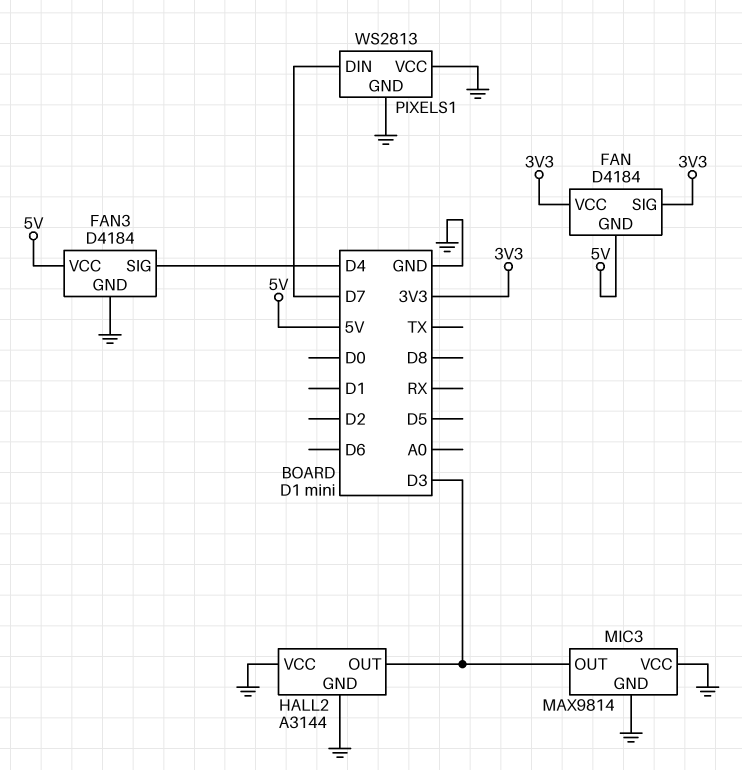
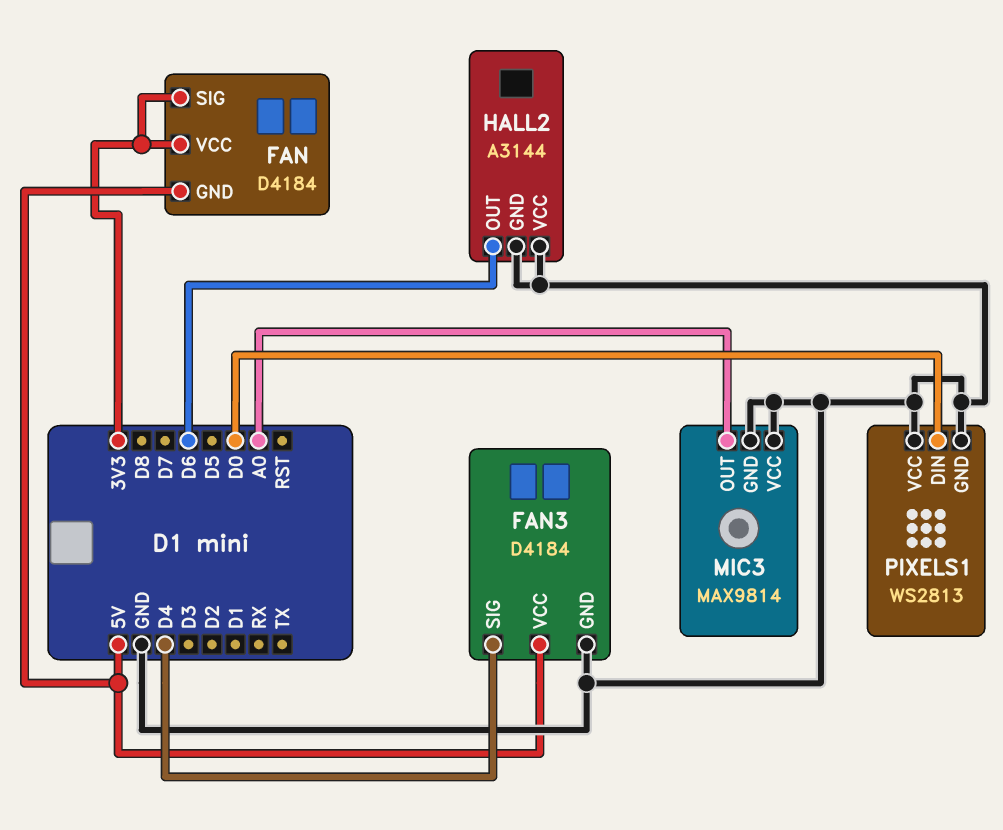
HALL2 pin OUT: D3 -> D6
MIC3 pin OUT: D3 -> A0
PIXELS1 pin DIN: D7 -> D0

